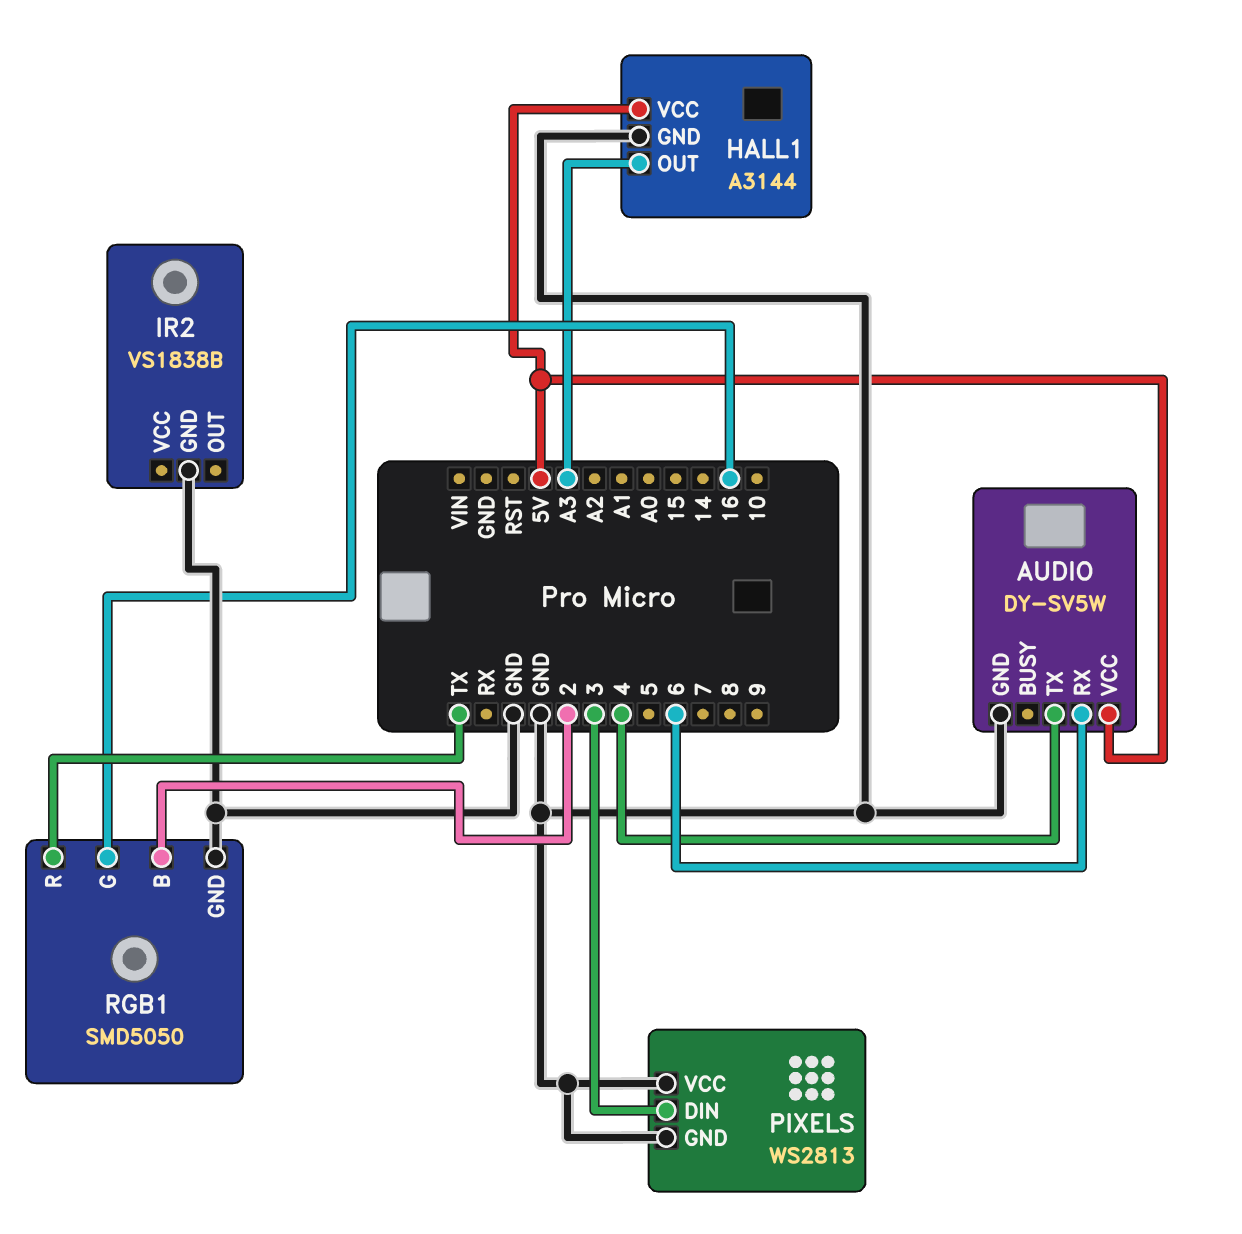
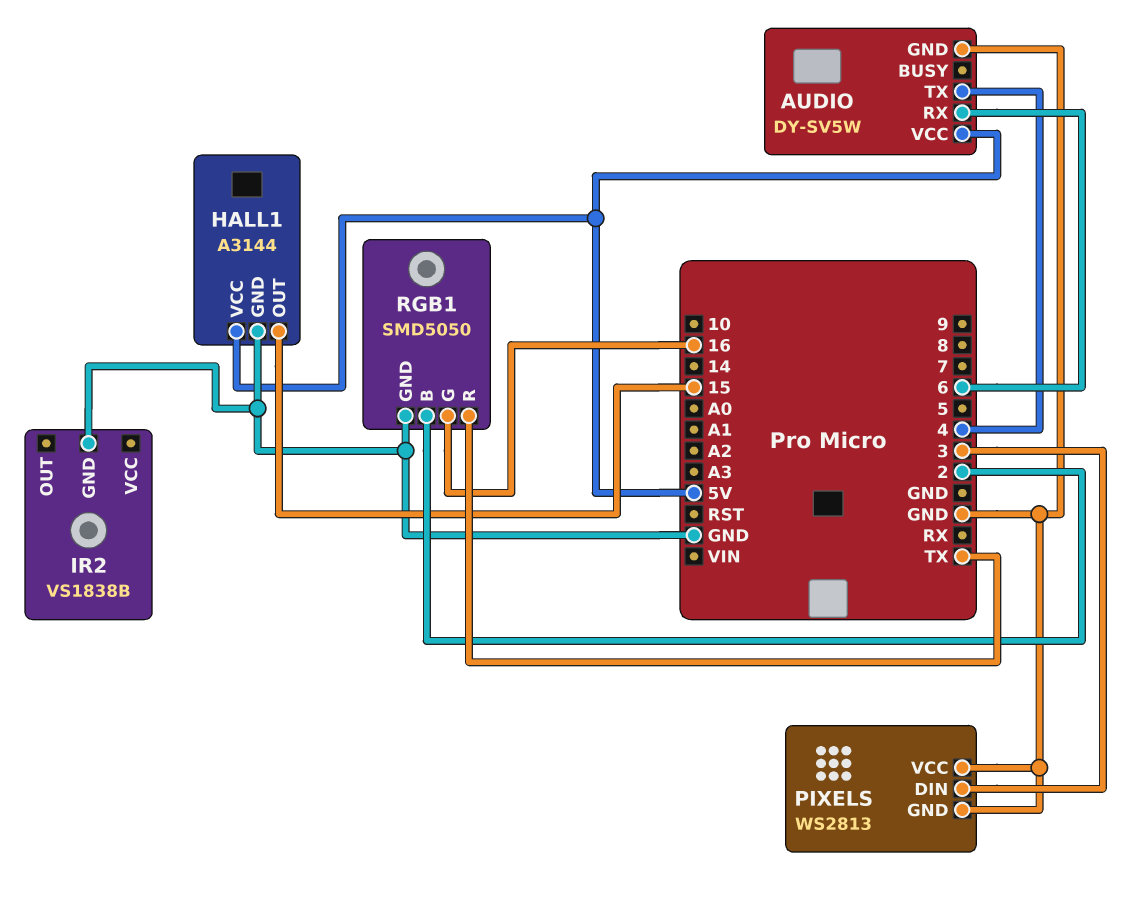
HALL1 pin OUT: A3 -> 15

